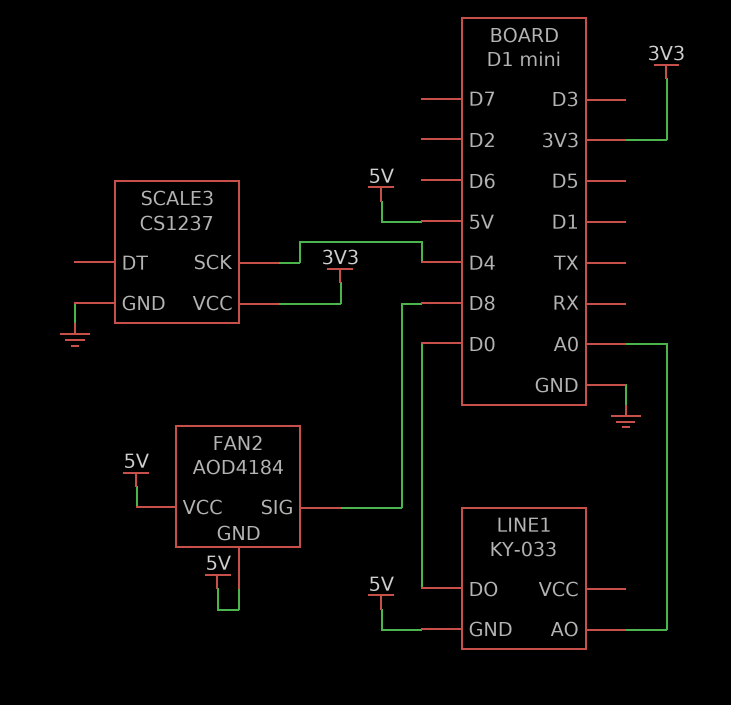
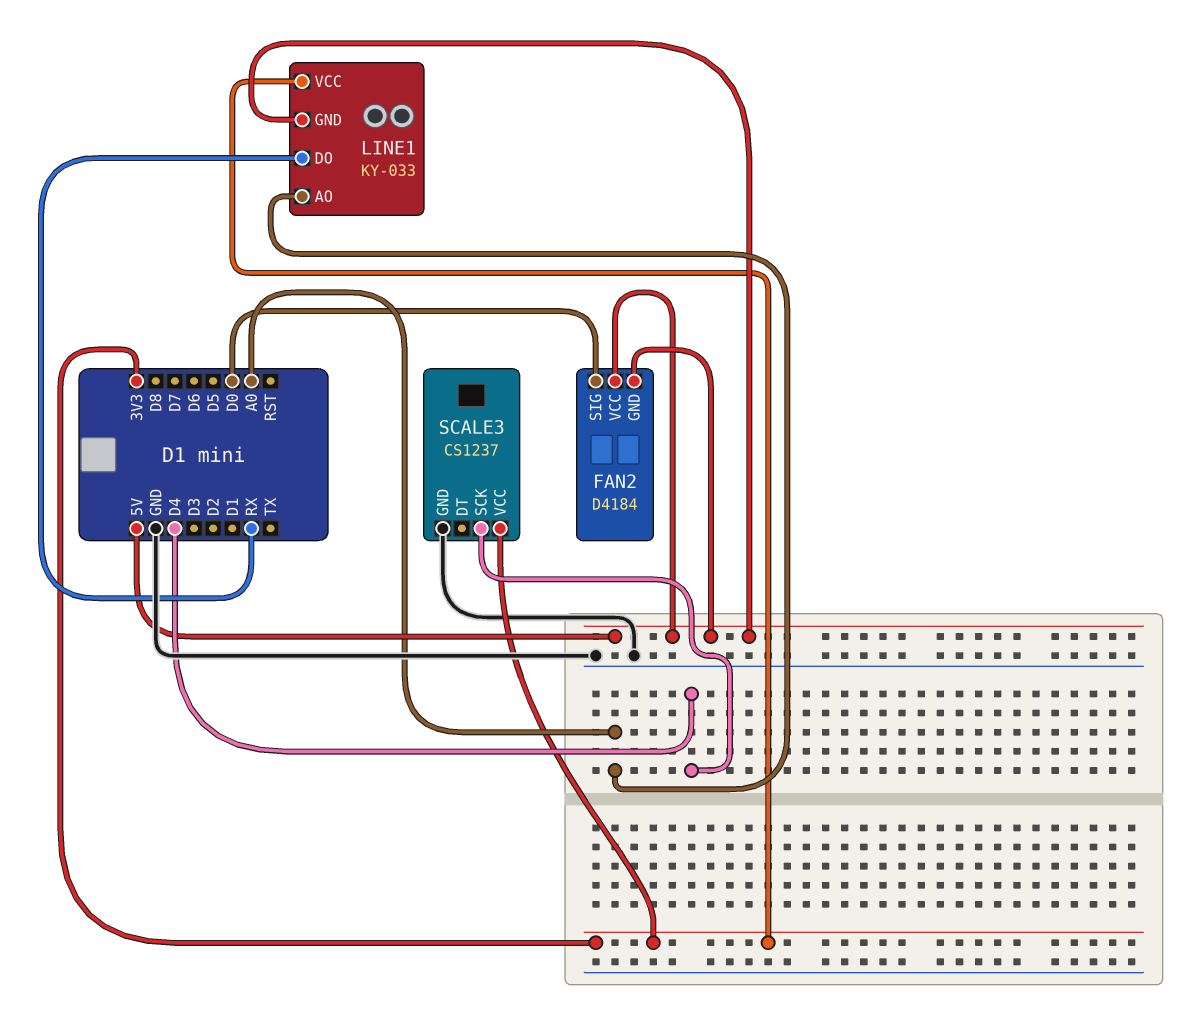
FAN2: AOD4184 -> D4184
FAN2 pin SIG: D8 -> D0
LINE1 pin DO: D0 -> RX
LINE1 pin VCC: none -> 3V3

